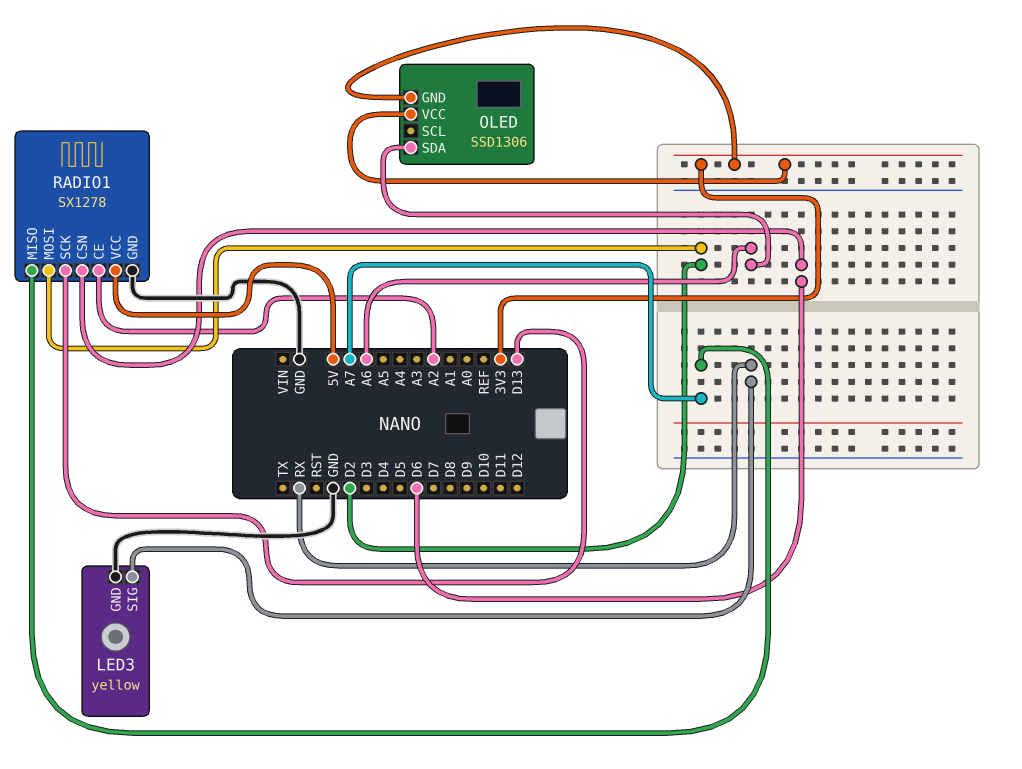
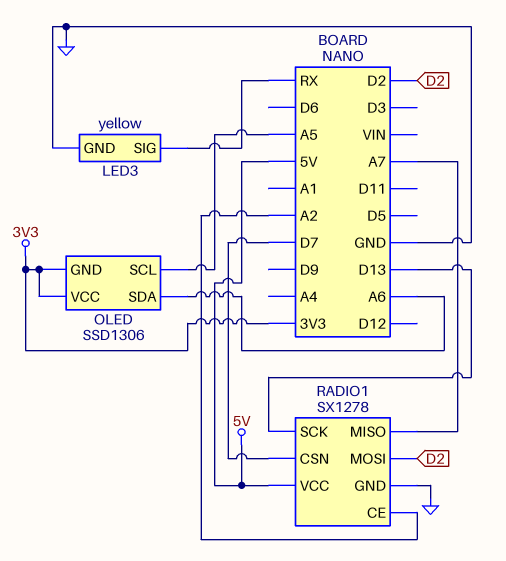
OLED pin SCL: none -> A5
RADIO1 pin CSN: D6 -> D7

